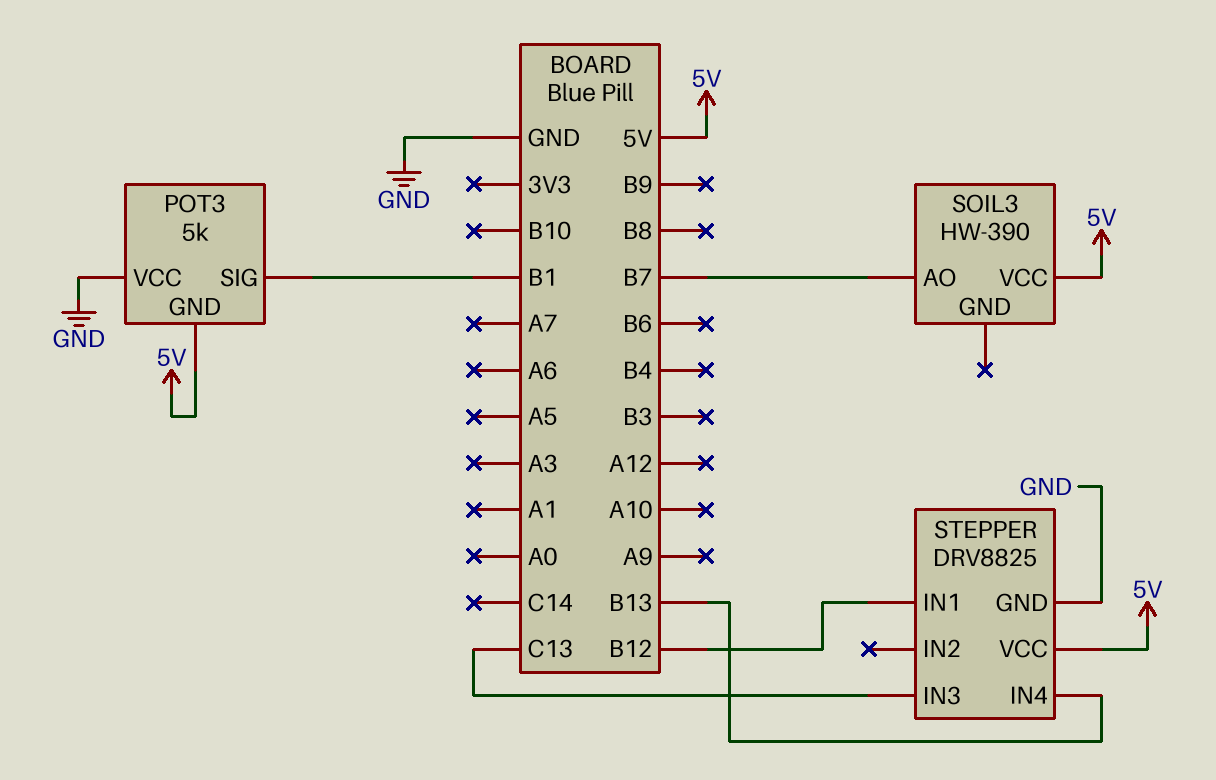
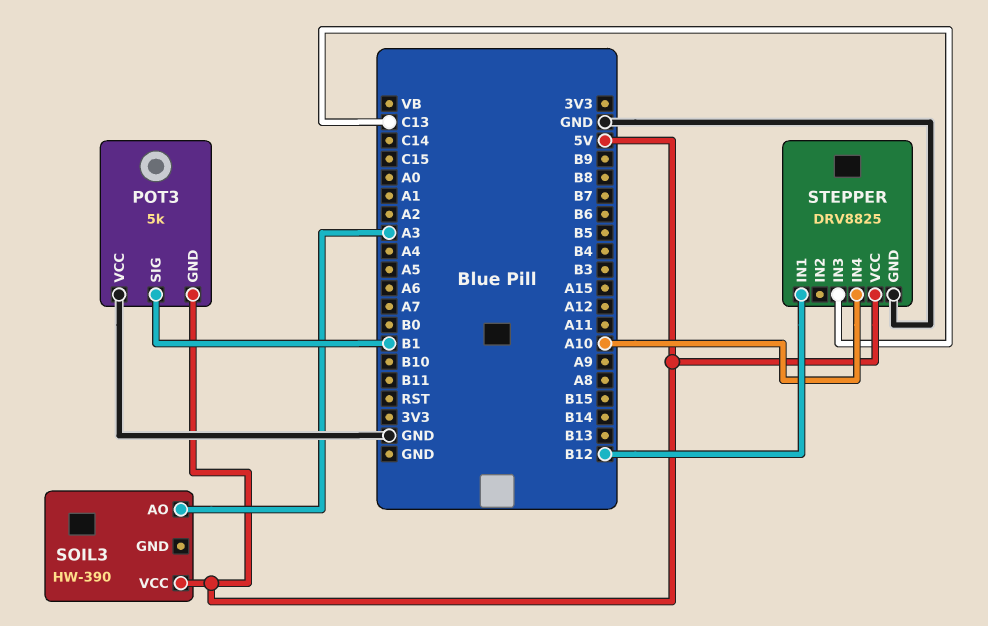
SOIL3 pin AO: B7 -> A3
STEPPER pin IN4: B13 -> A10

